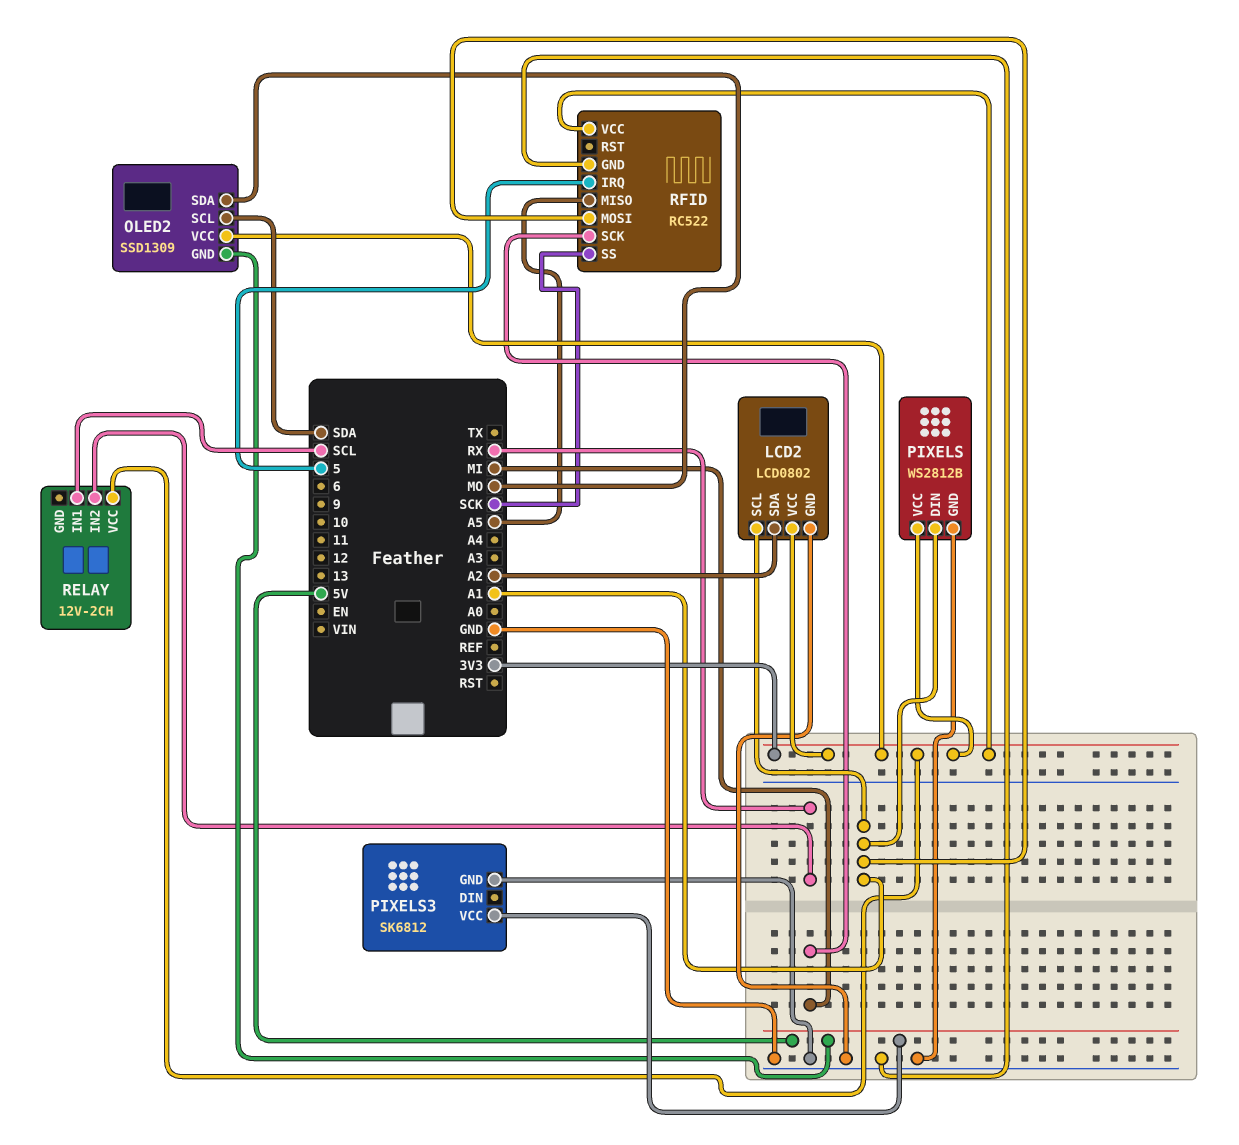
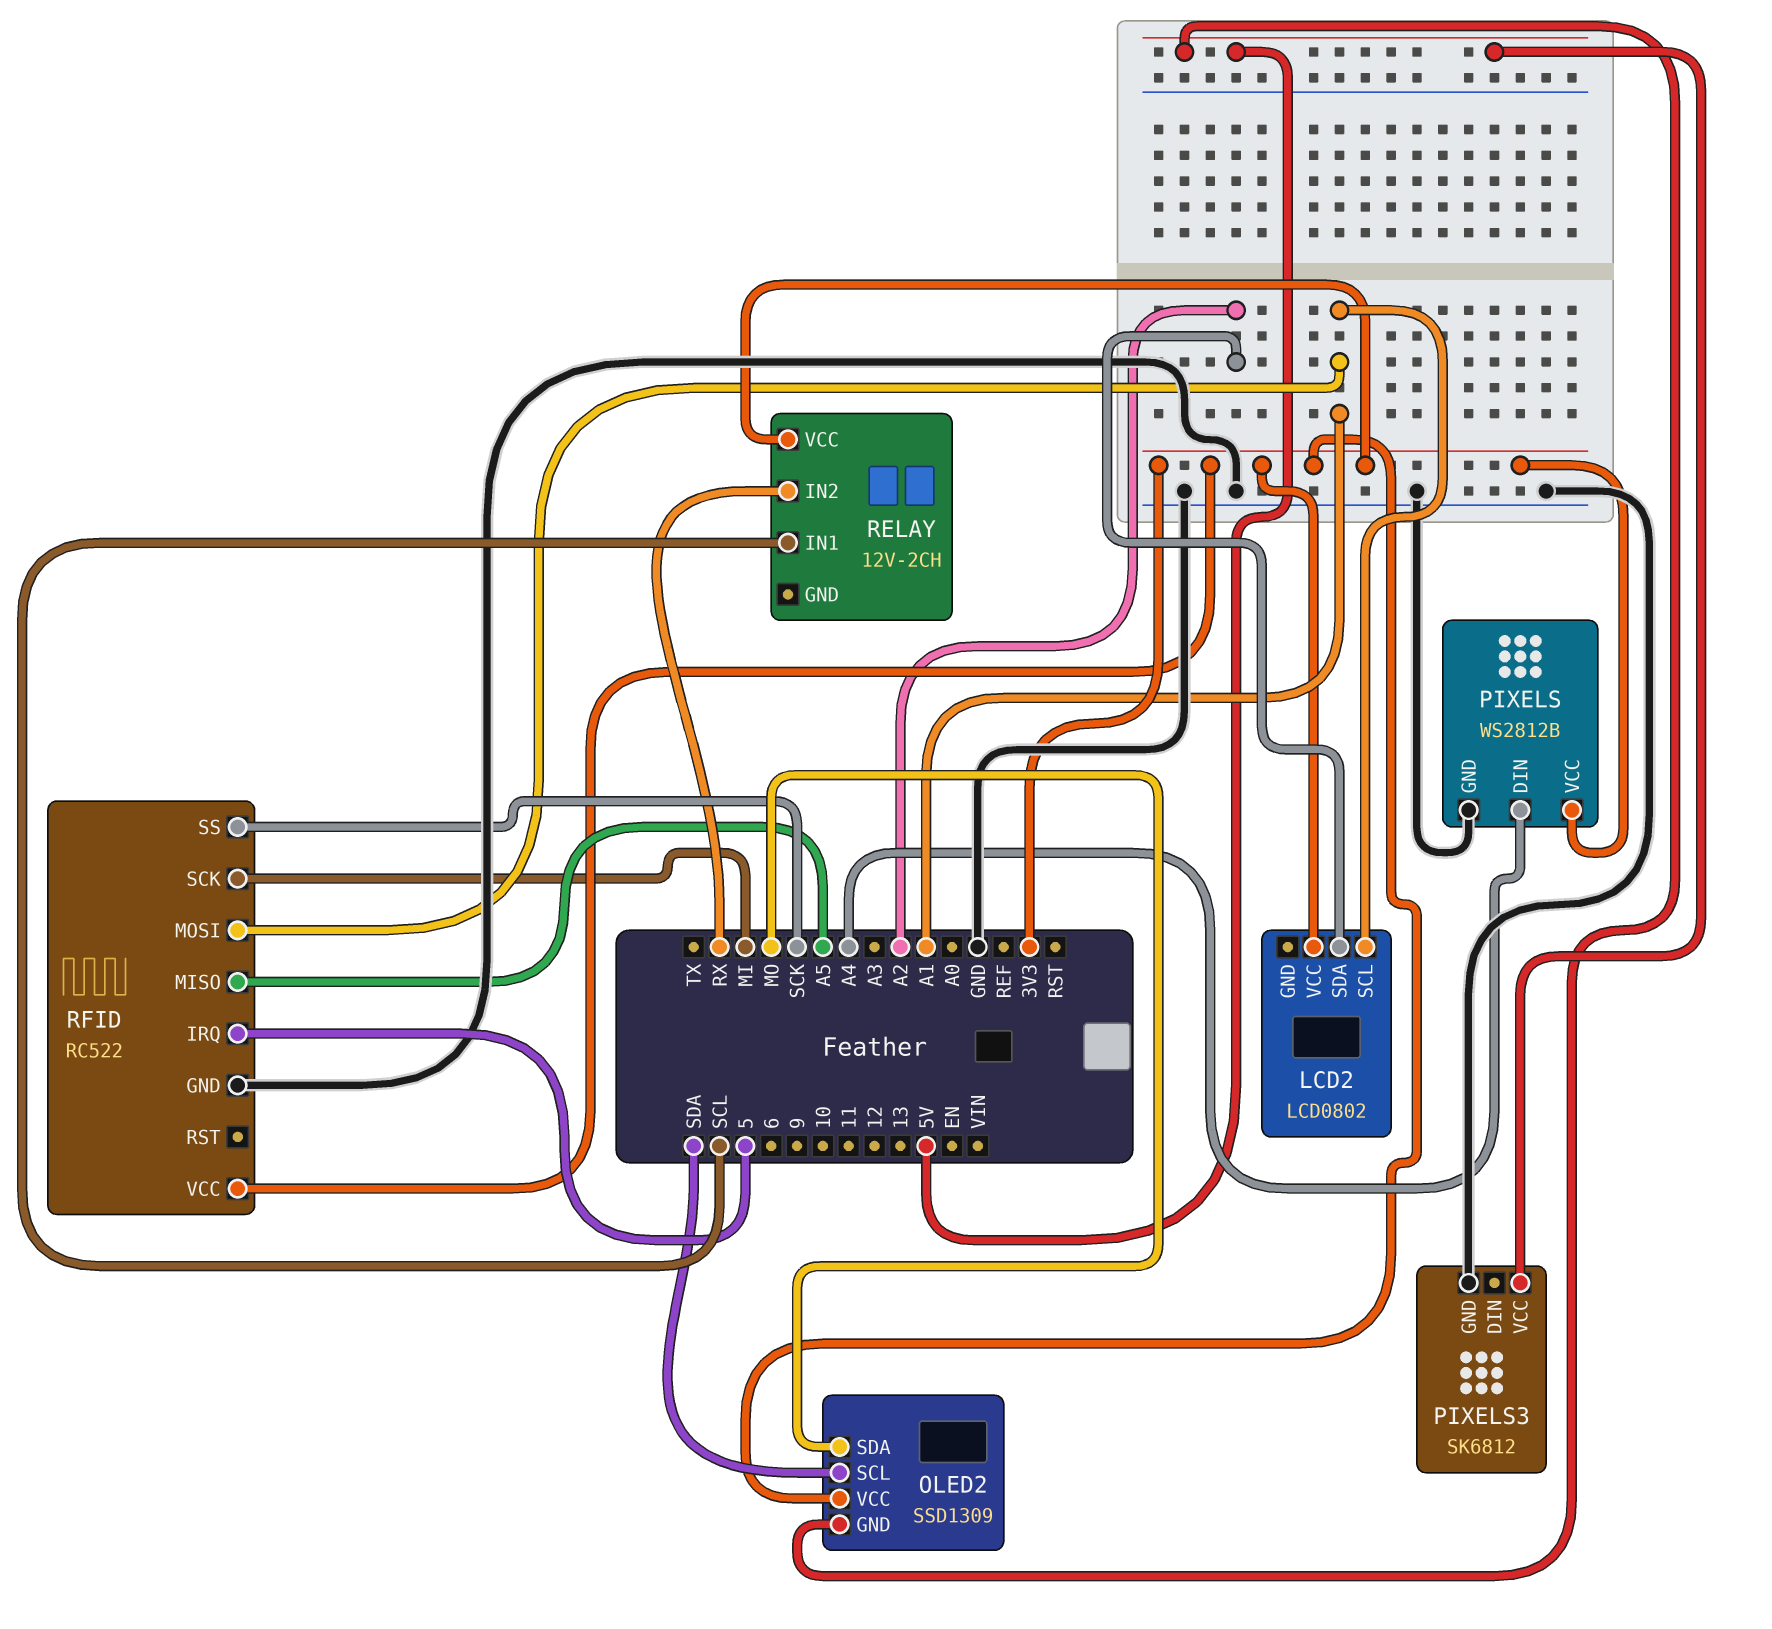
LCD2 pin GND: GND -> none
PIXELS pin DIN: A1 -> A4

